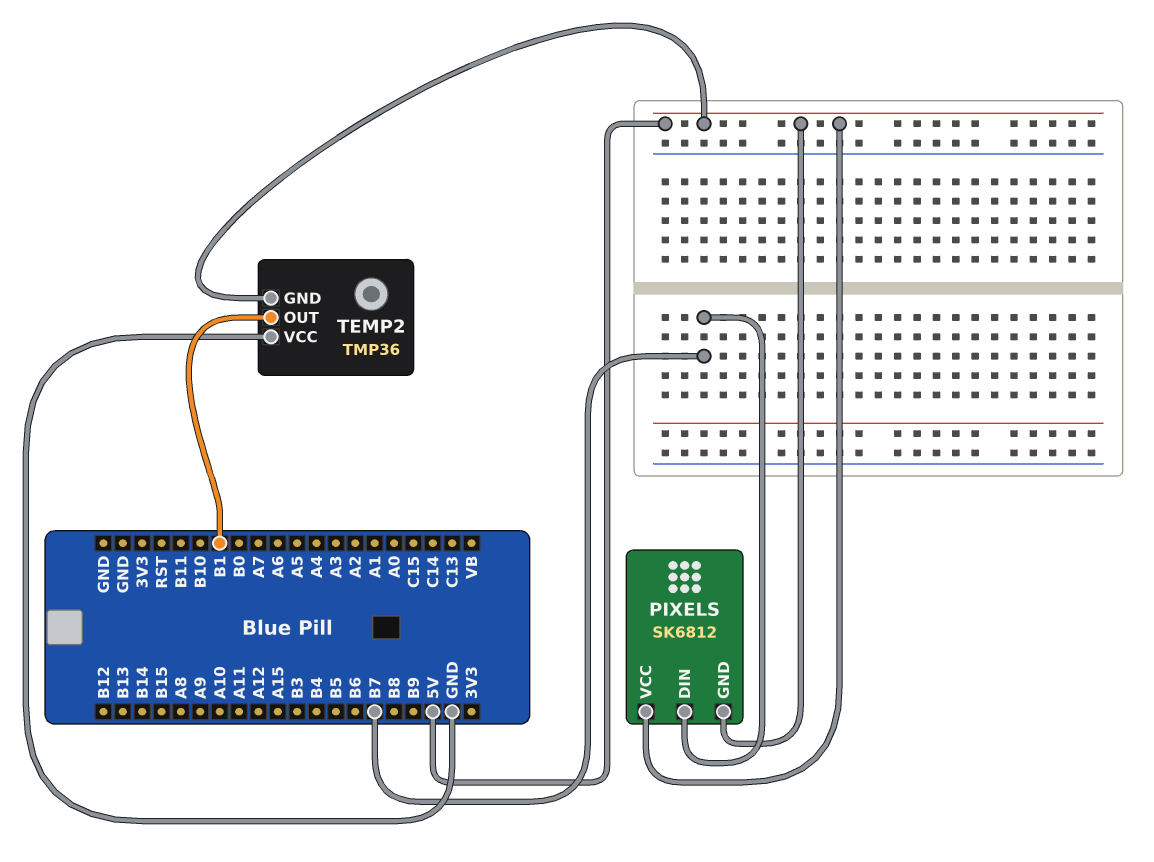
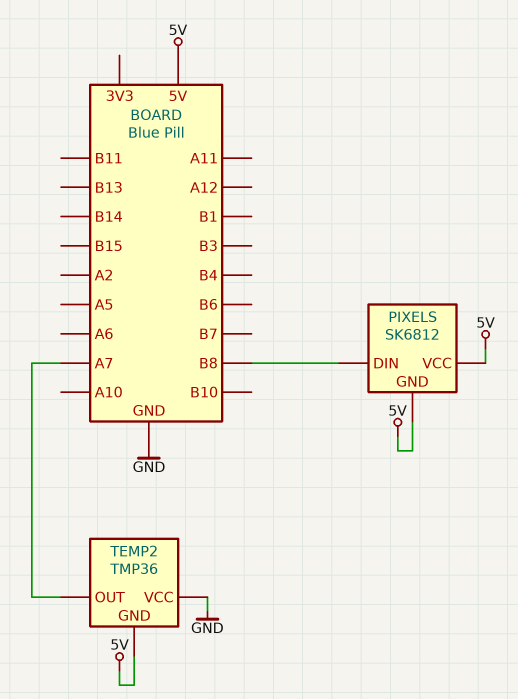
PIXELS pin DIN: B7 -> B8
TEMP2 pin OUT: B1 -> A7

